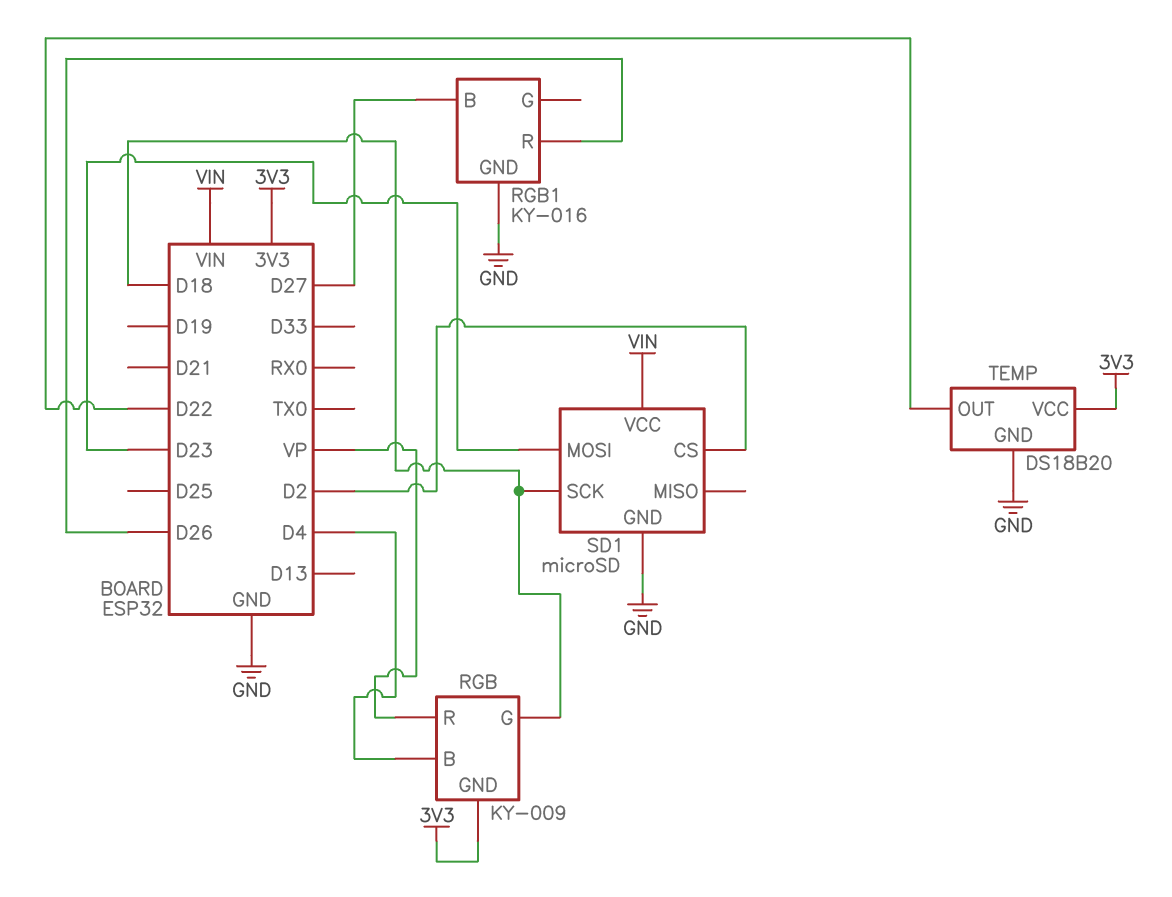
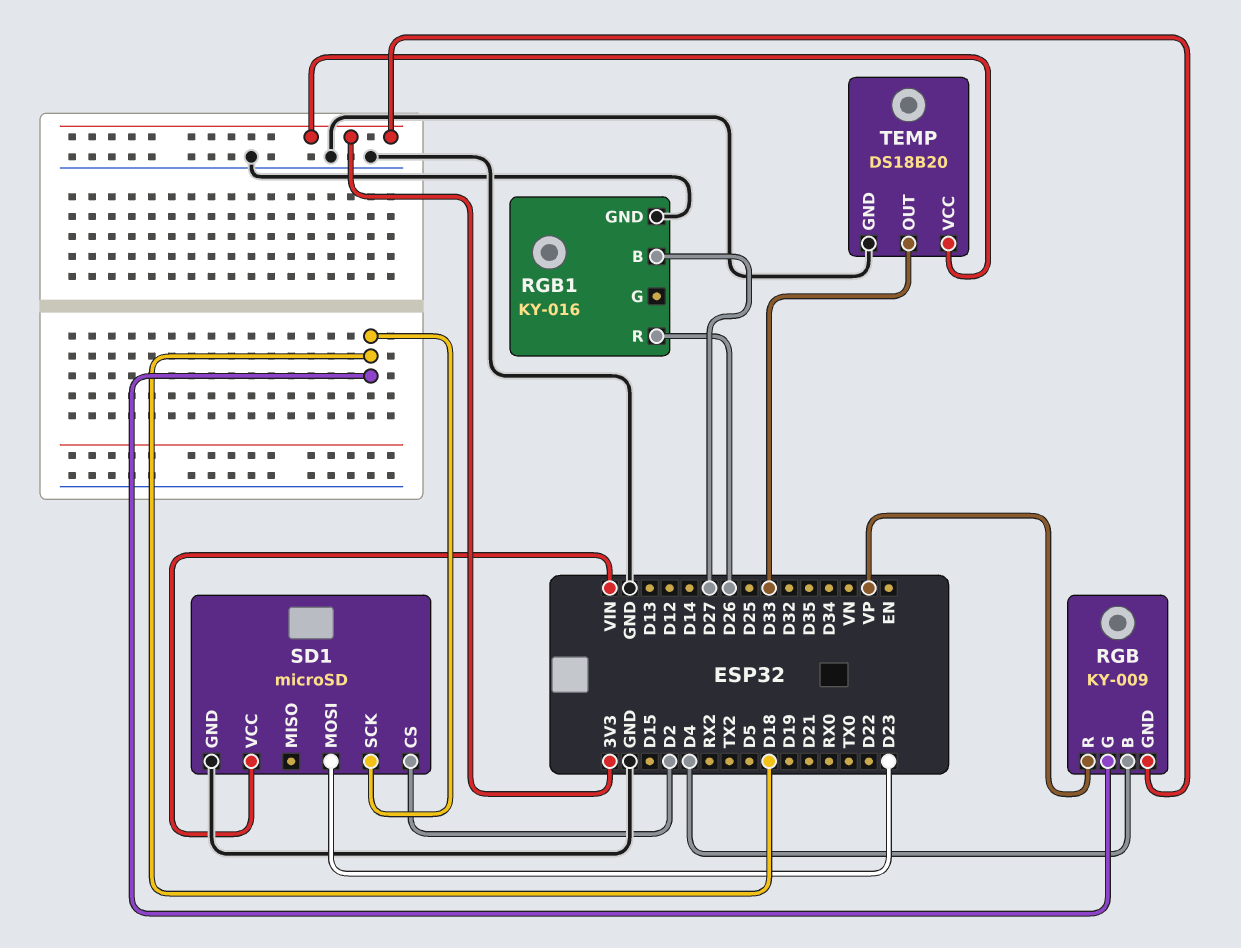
TEMP pin OUT: D22 -> D33

